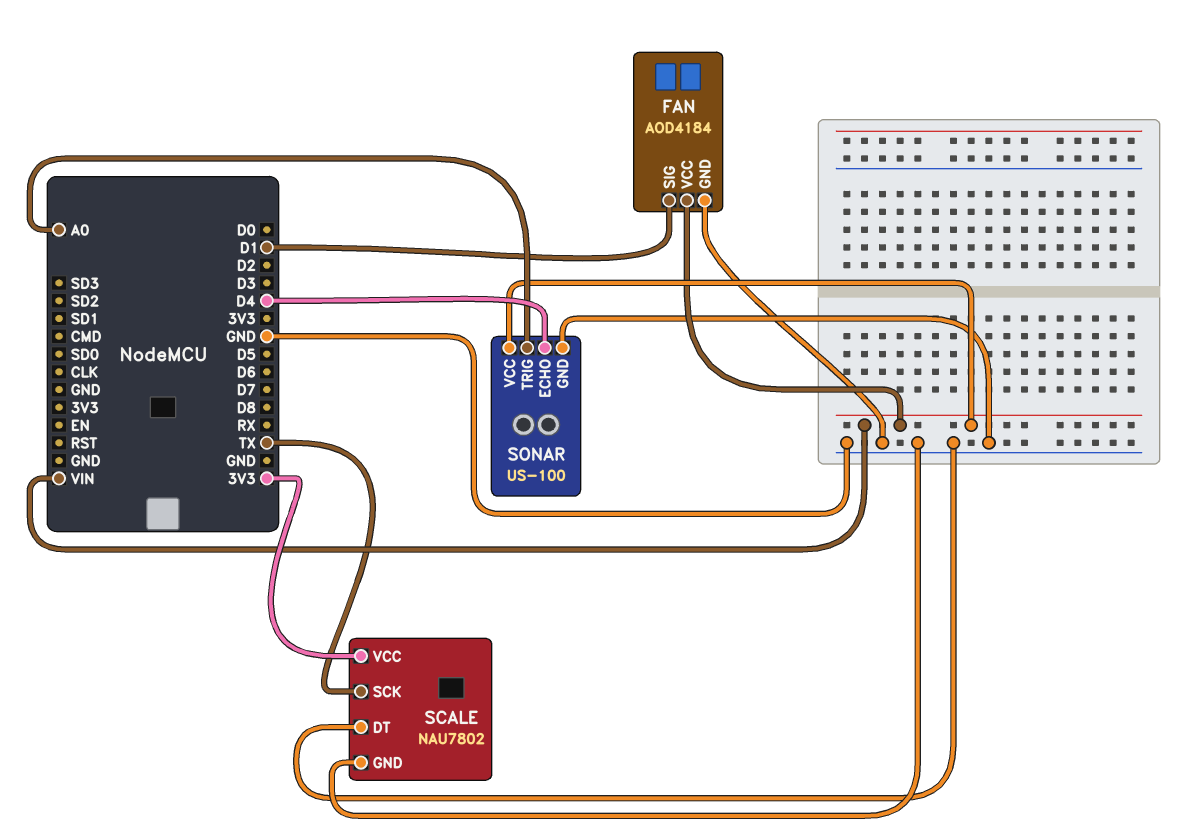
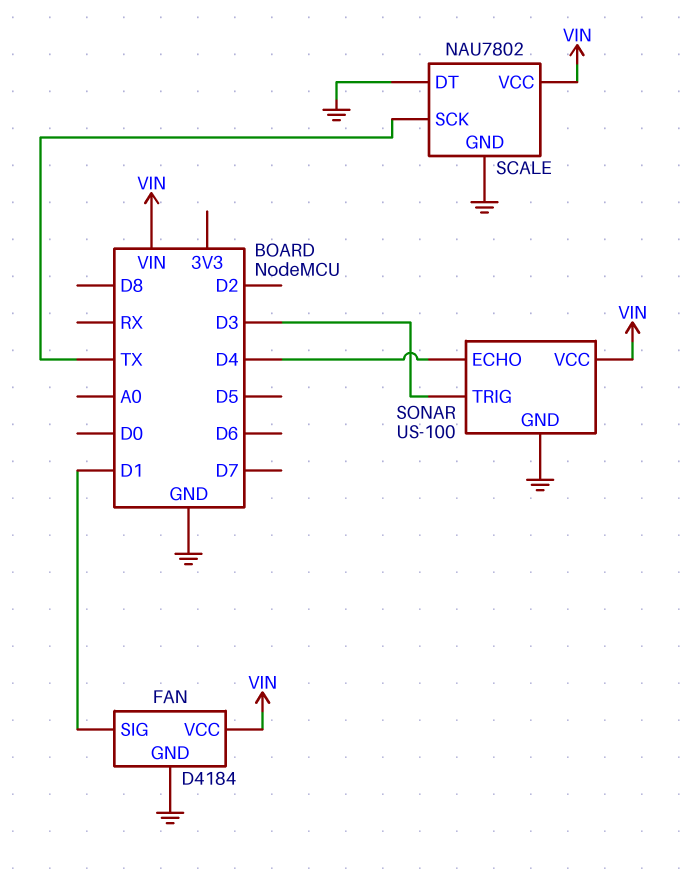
FAN: AOD4184 -> D4184
SCALE pin VCC: 3V3 -> VIN
SONAR pin TRIG: A0 -> D3

